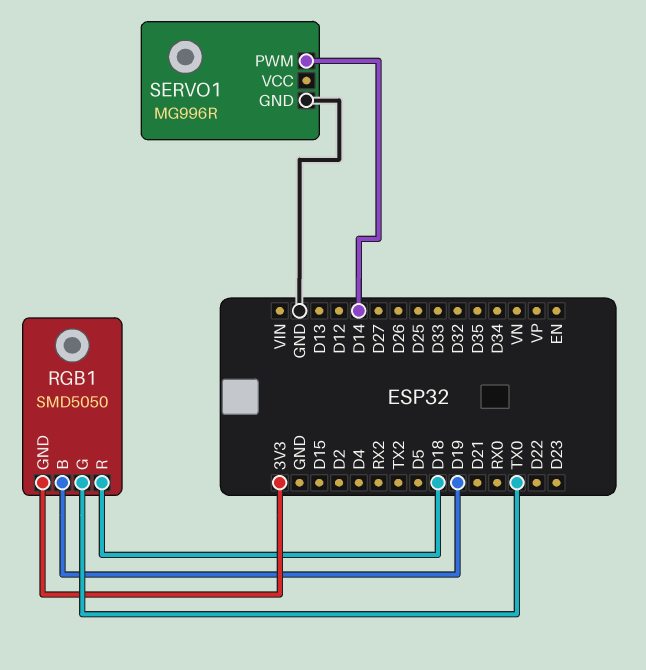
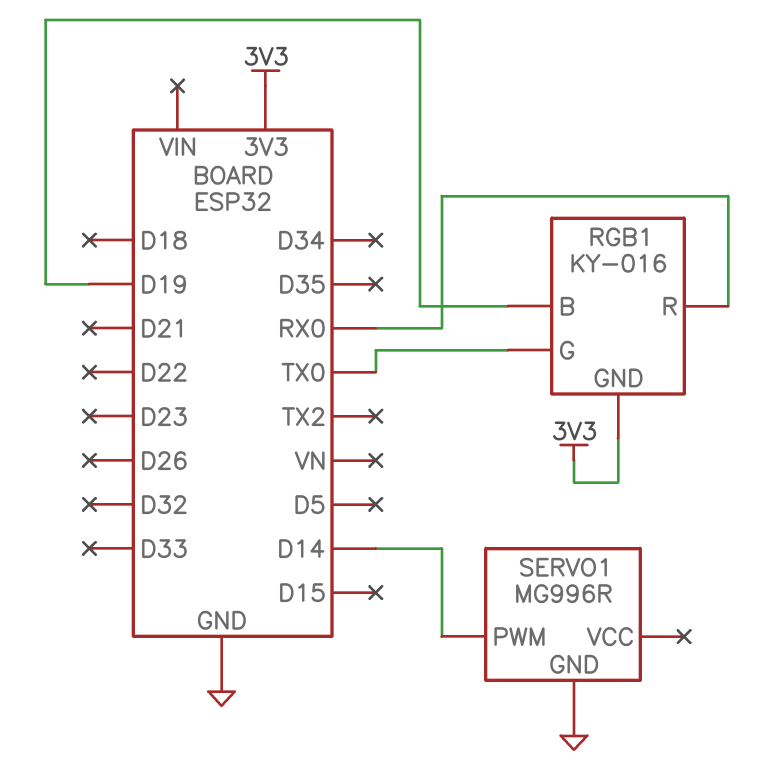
RGB1: SMD5050 -> KY-016
RGB1 pin R: D18 -> RX0

